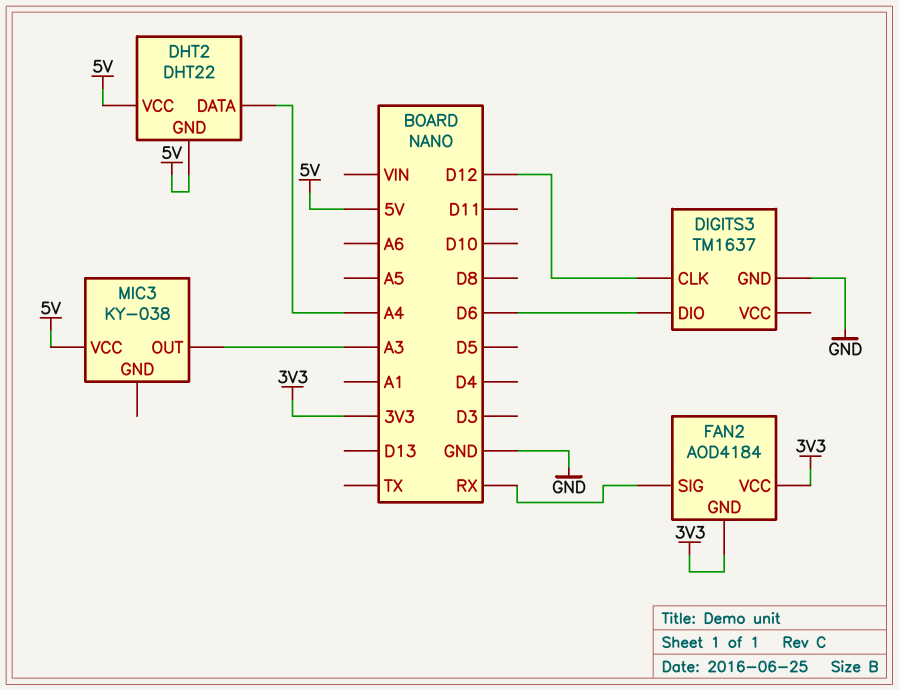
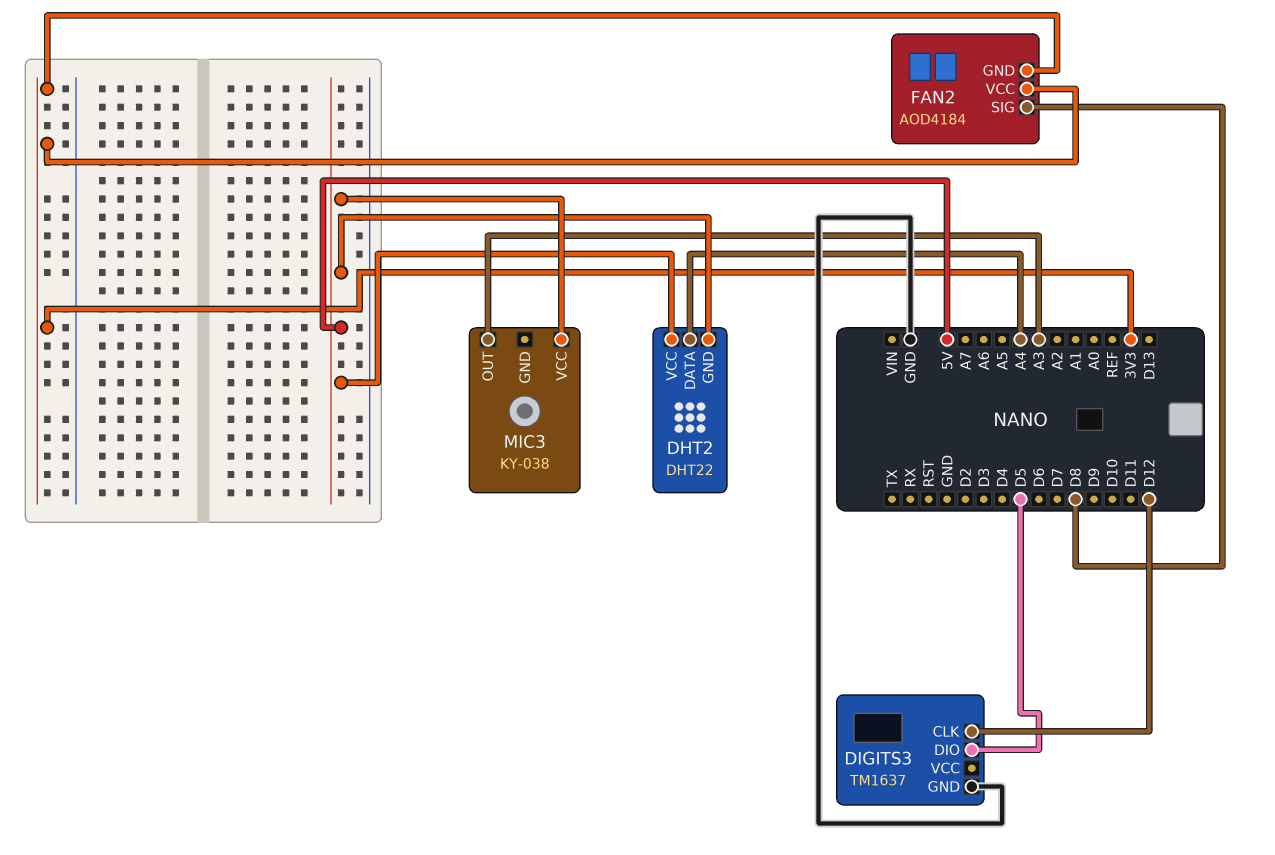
DIGITS3 pin DIO: D6 -> D5
FAN2 pin SIG: RX -> D8

